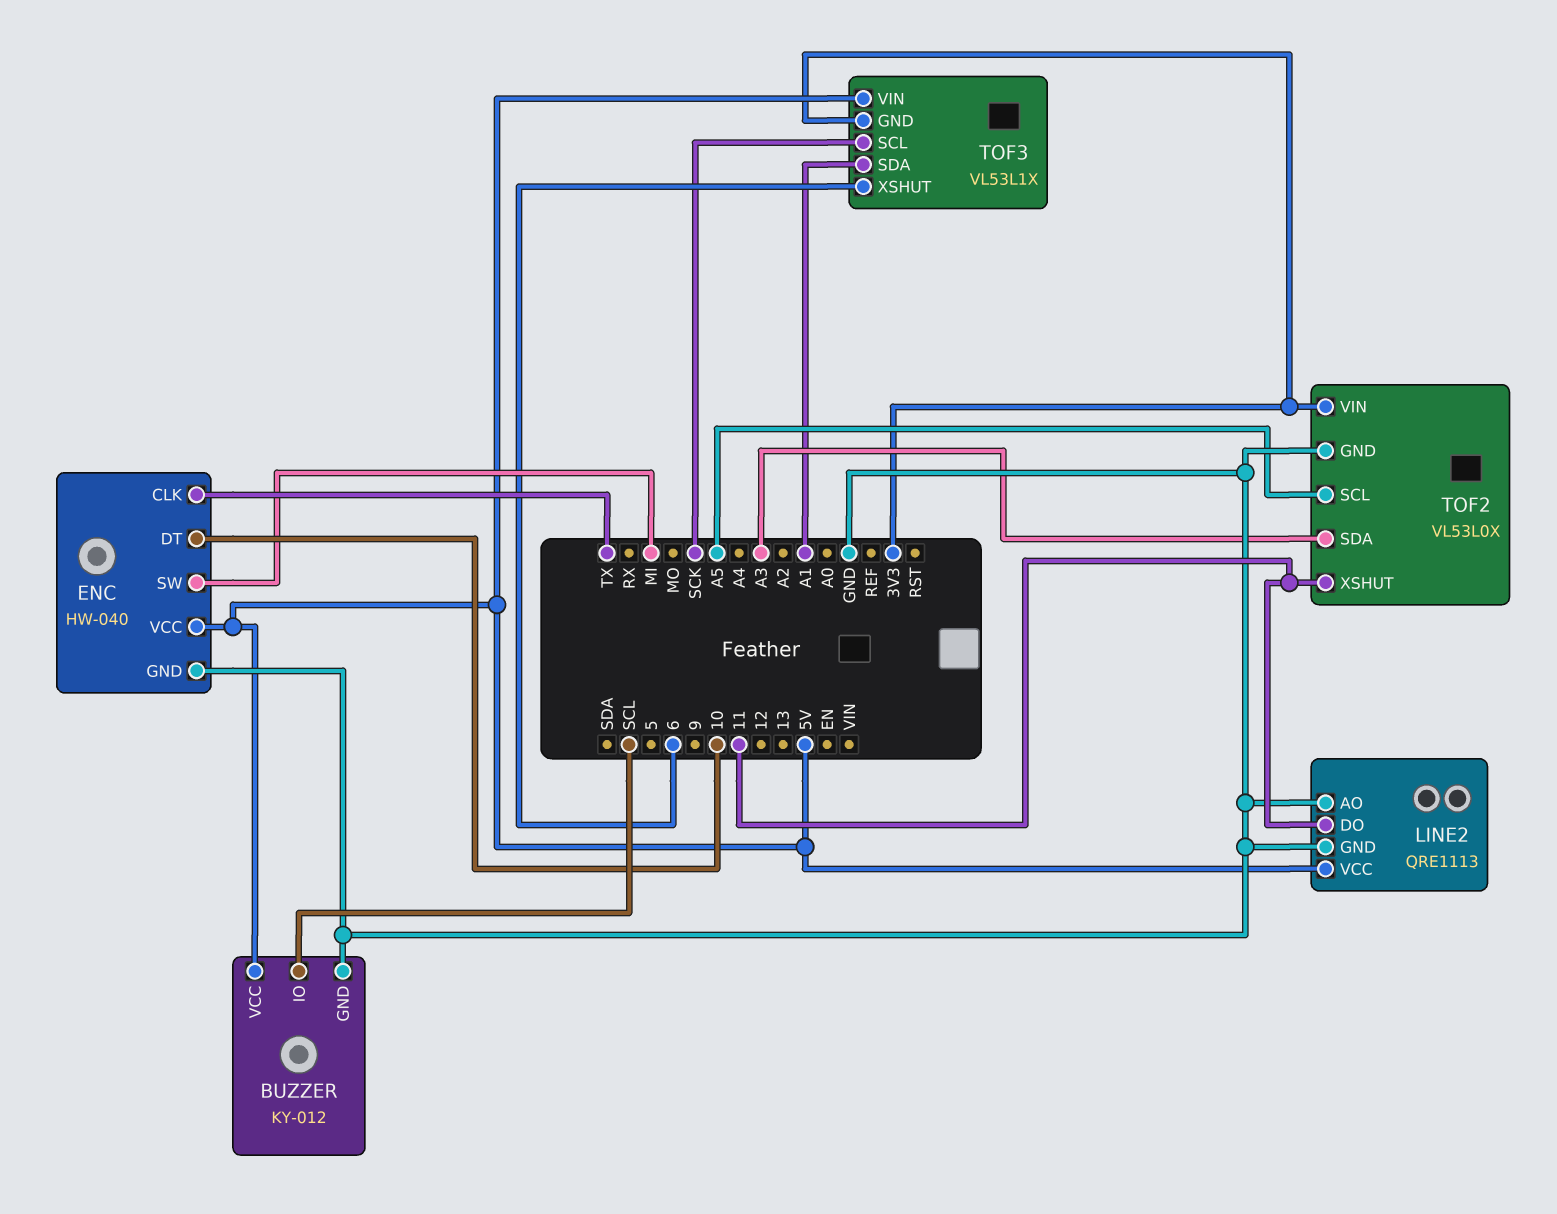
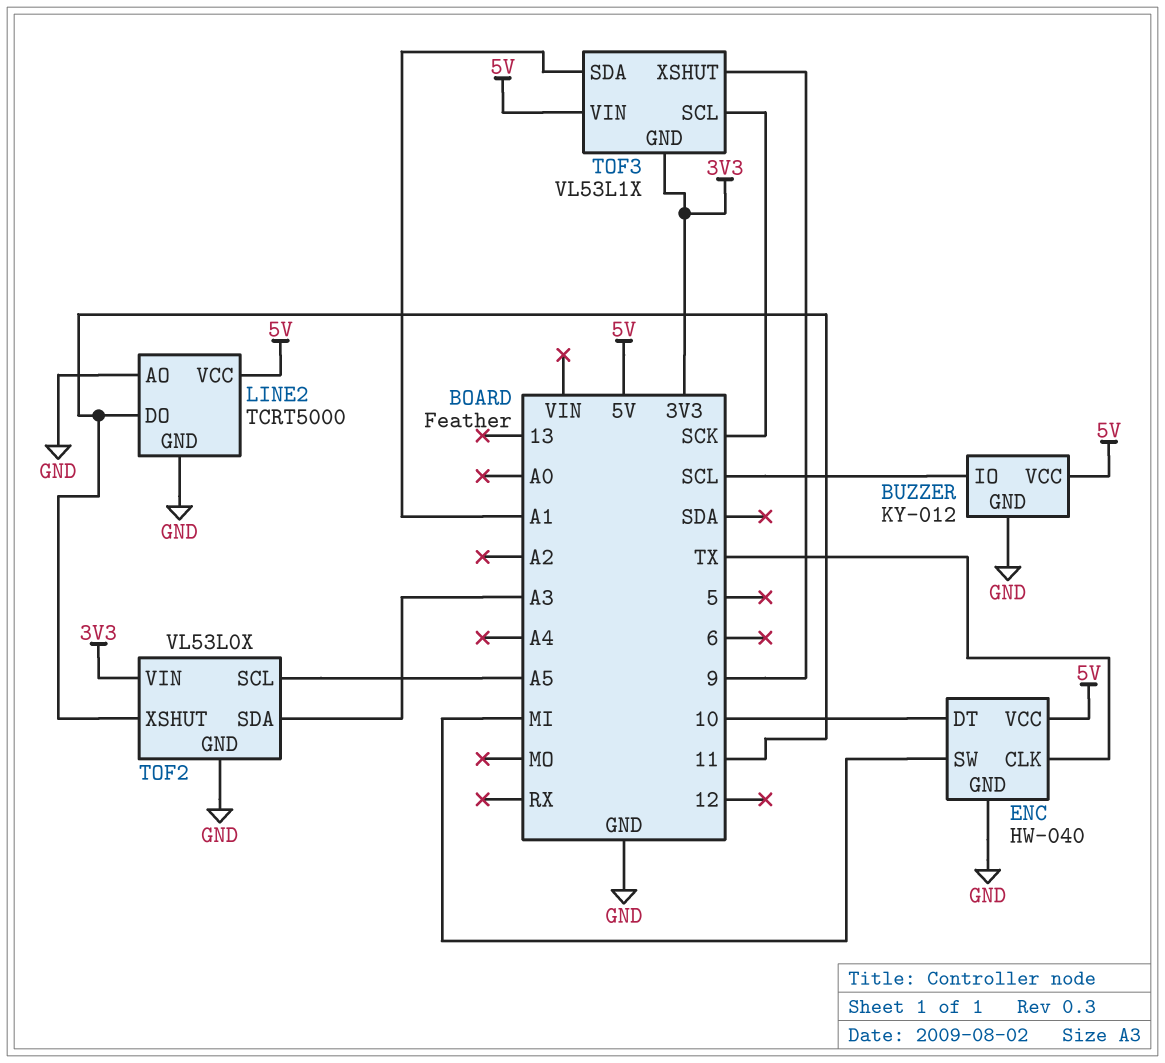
LINE2: QRE1113 -> TCRT5000
TOF3 pin XSHUT: 6 -> 9

